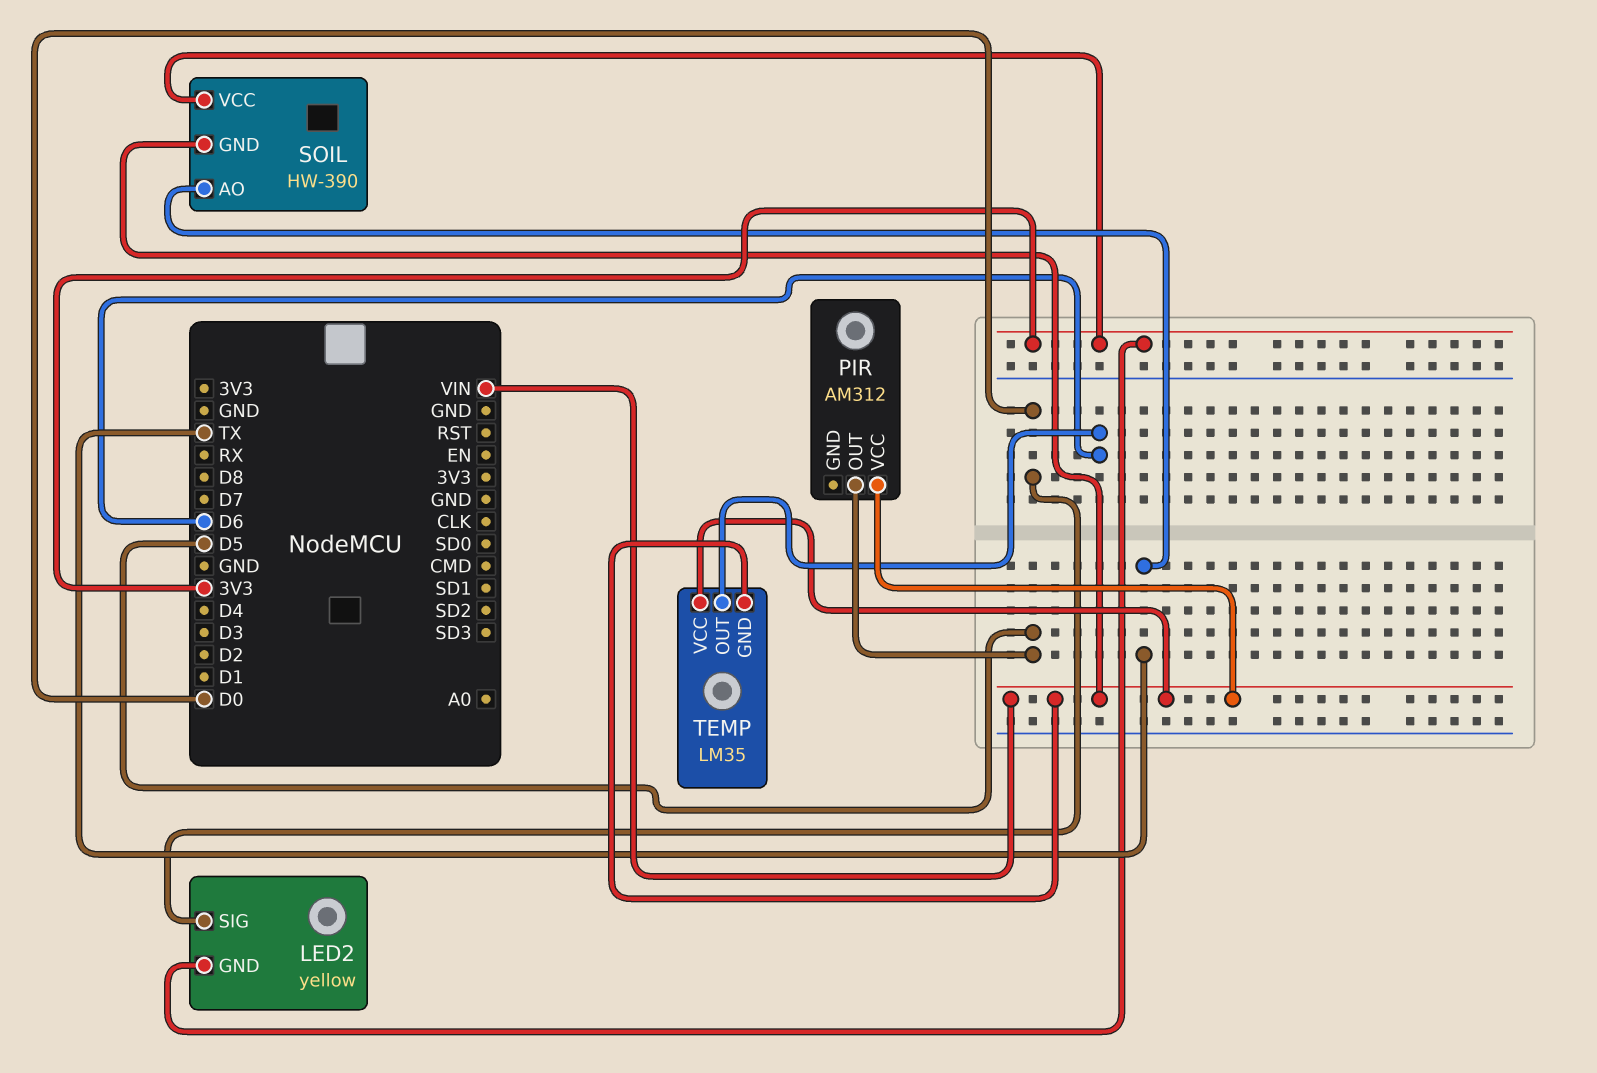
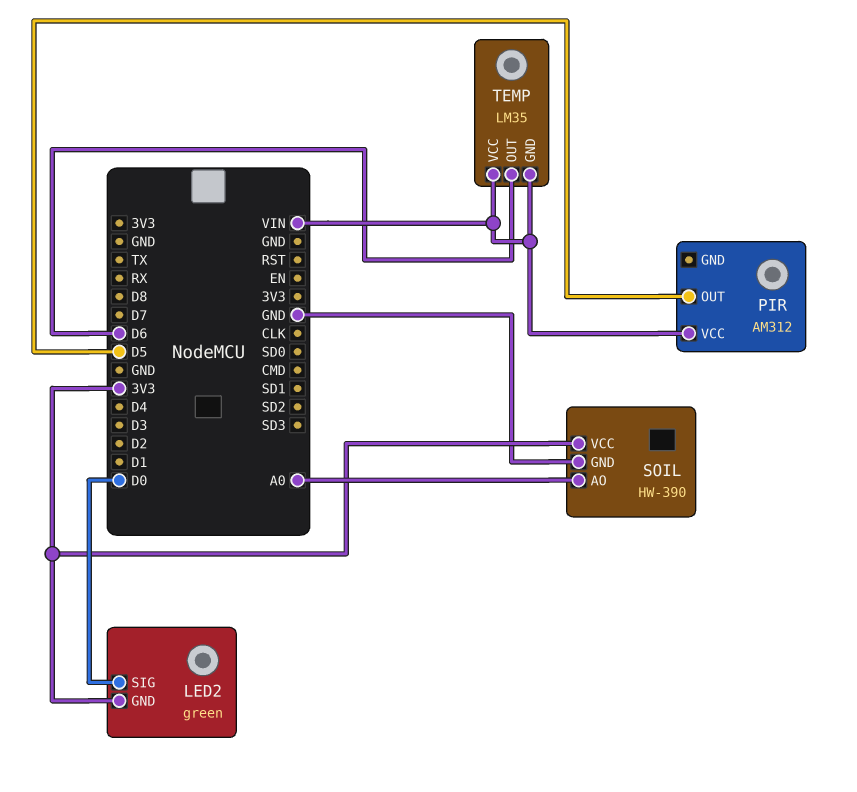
LED2: yellow -> green
SOIL pin AO: TX -> A0
SOIL pin GND: VIN -> GND

